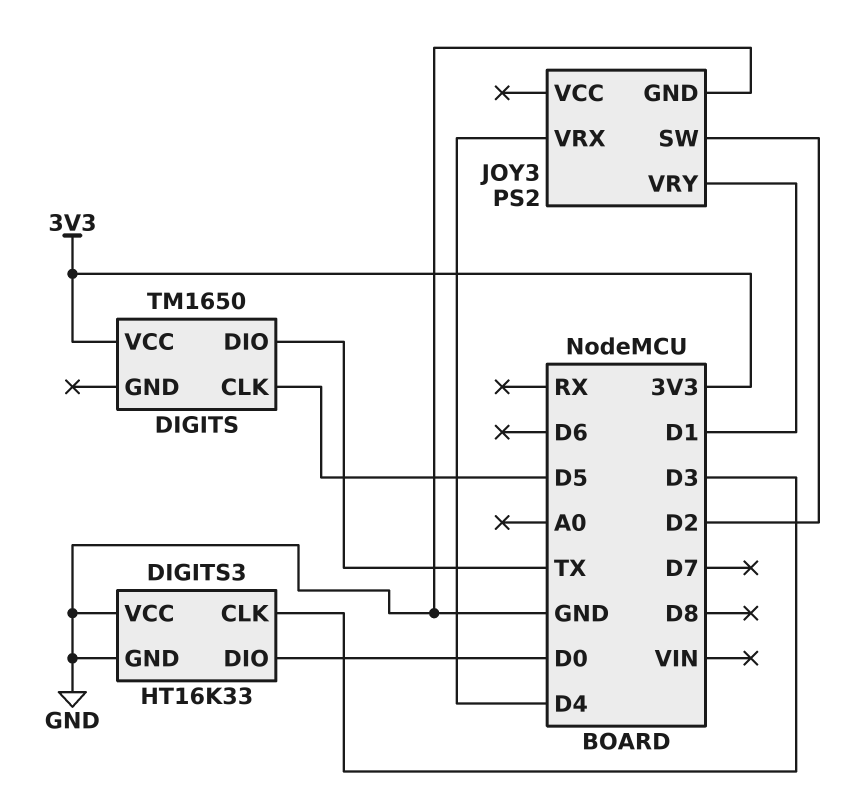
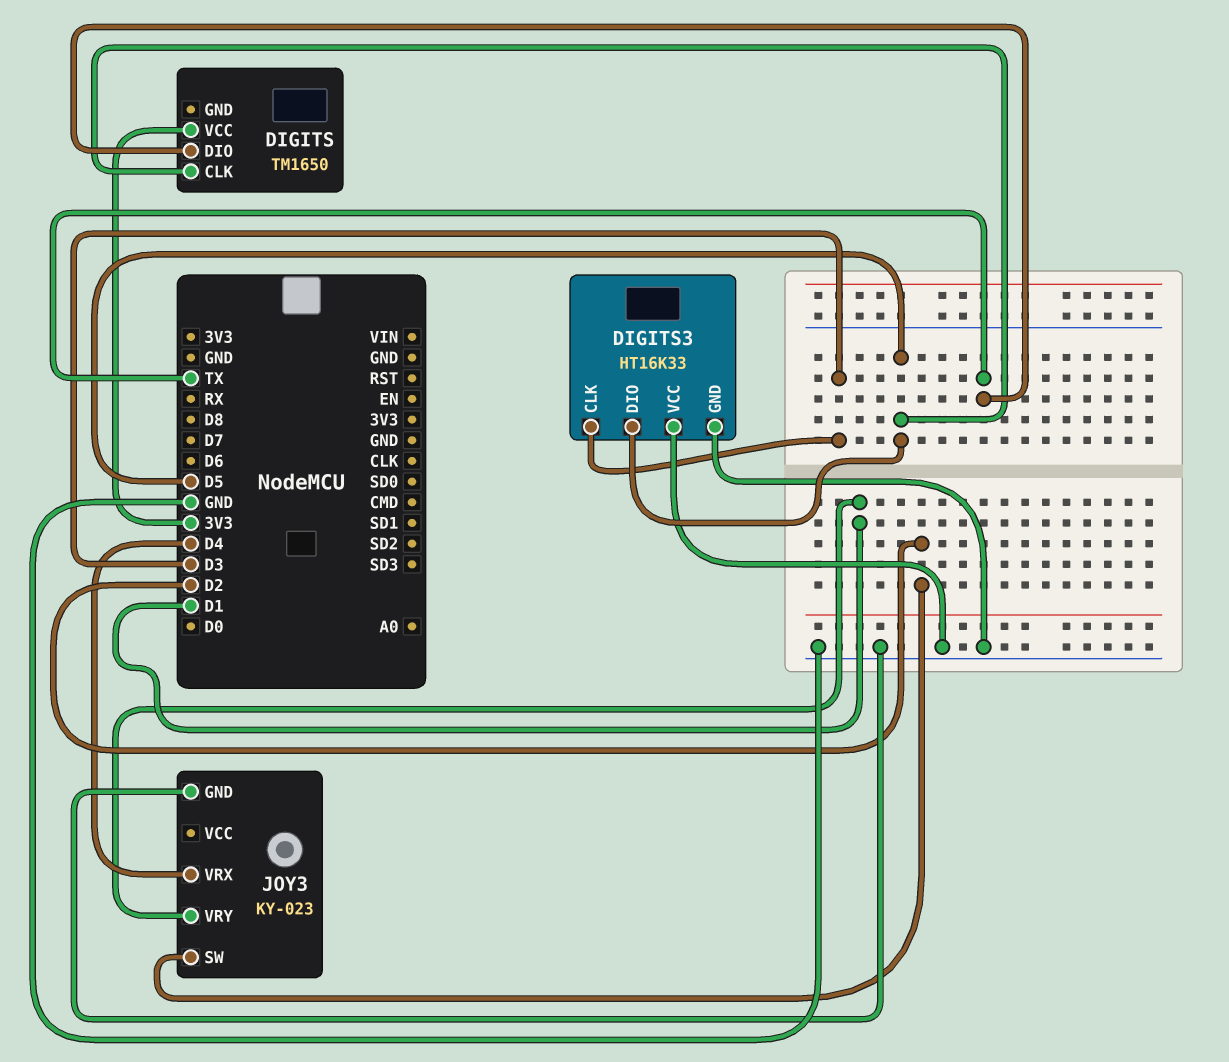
DIGITS3 pin DIO: D0 -> D5
JOY3: PS2 -> KY-023

